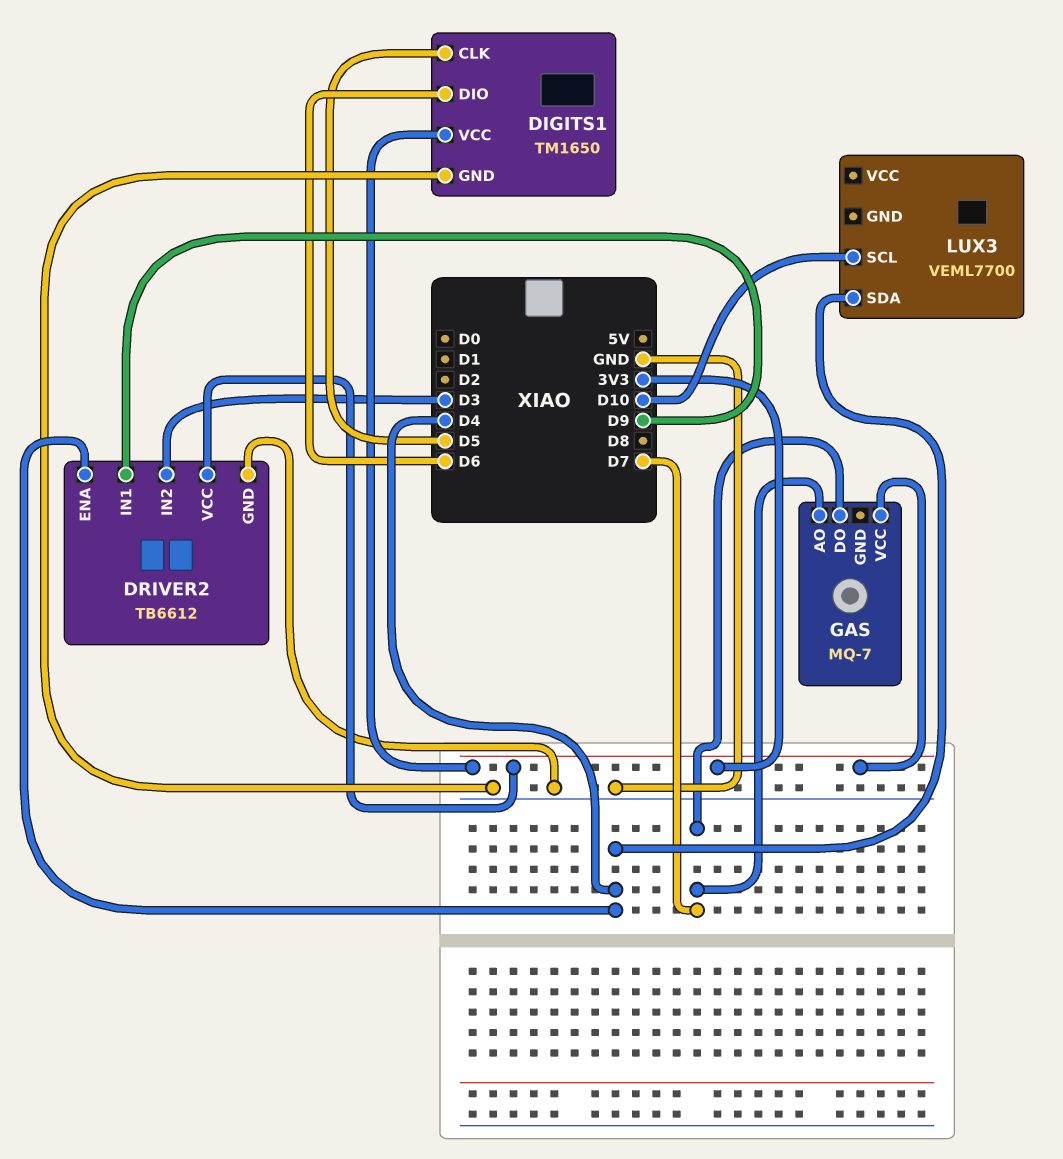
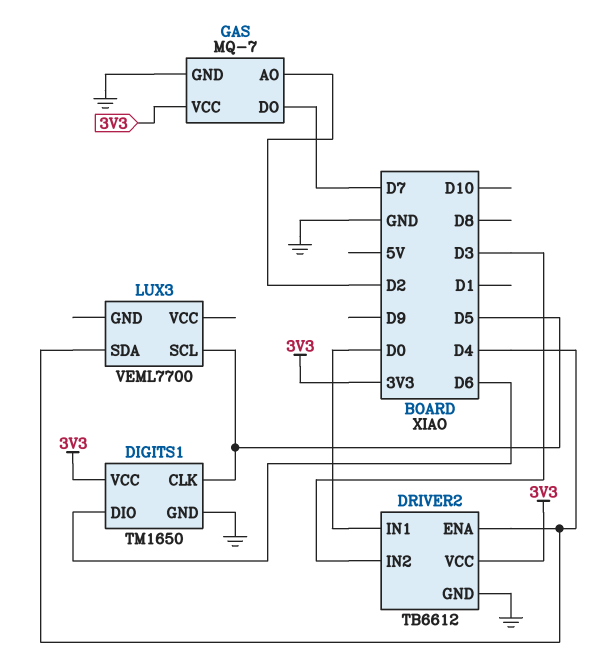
DRIVER2 pin IN1: D9 -> D0
GAS pin AO: D7 -> D2
GAS pin GND: none -> GND
LUX3 pin SCL: D10 -> D5

